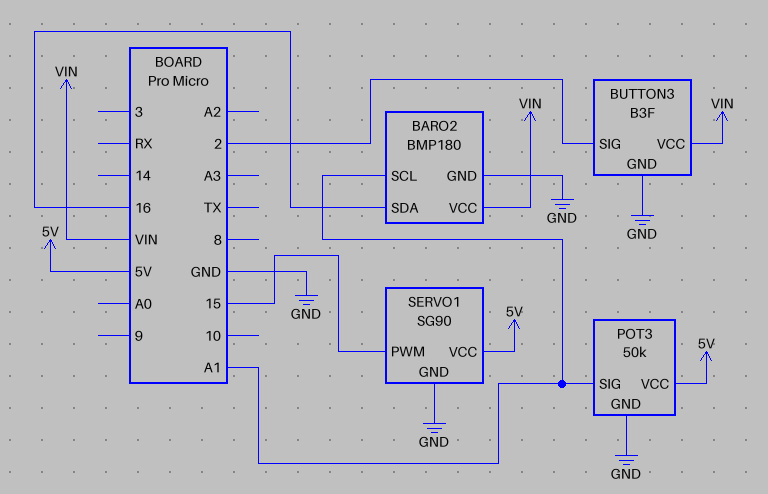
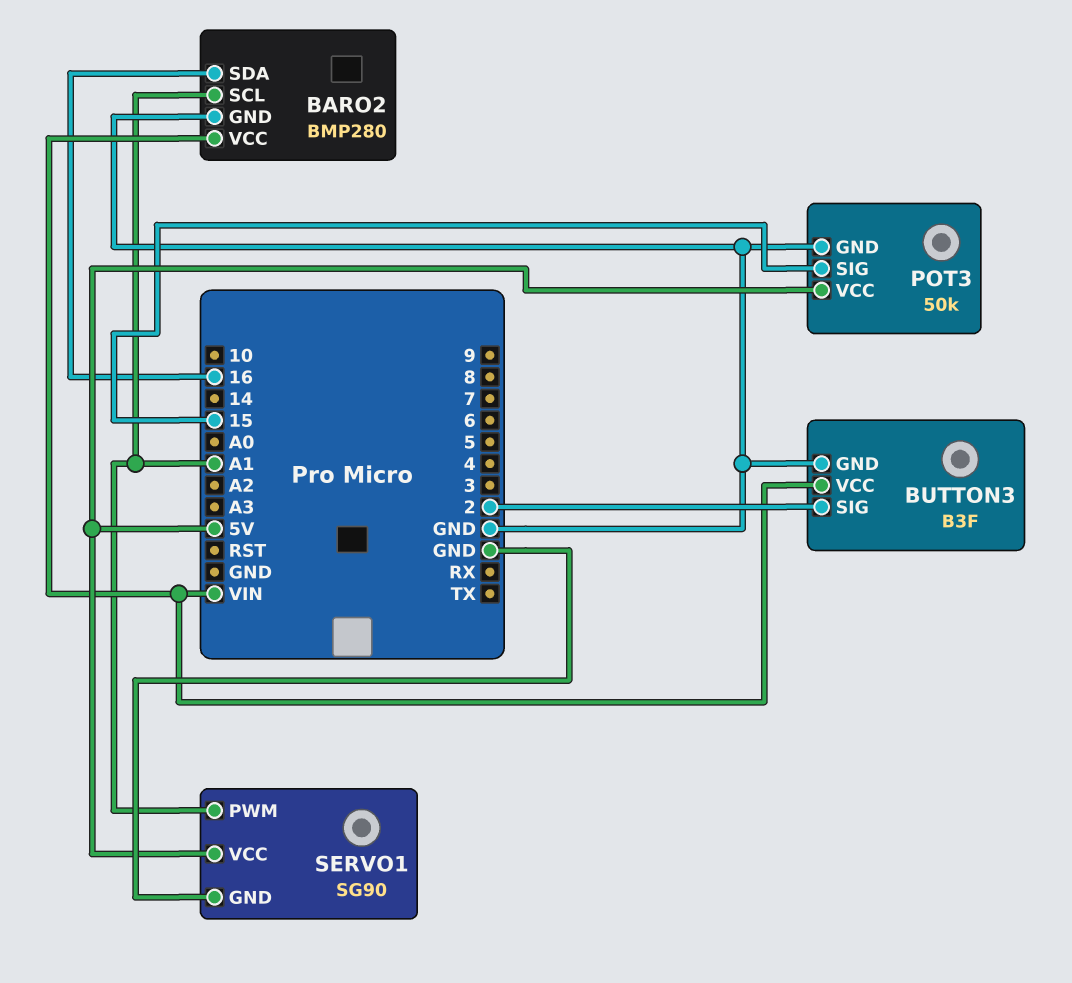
BARO2: BMP180 -> BMP280
POT3 pin SIG: A1 -> 15
SERVO1 pin PWM: 15 -> A1

